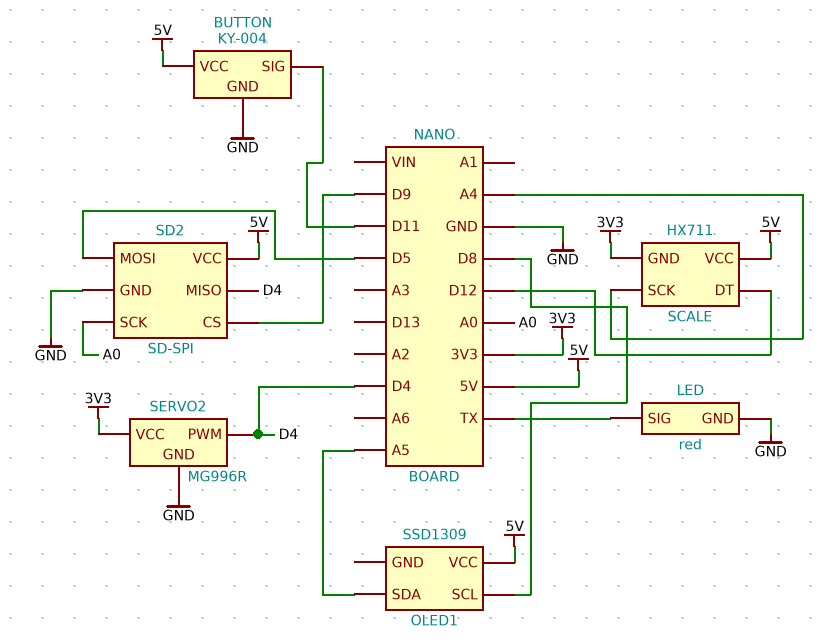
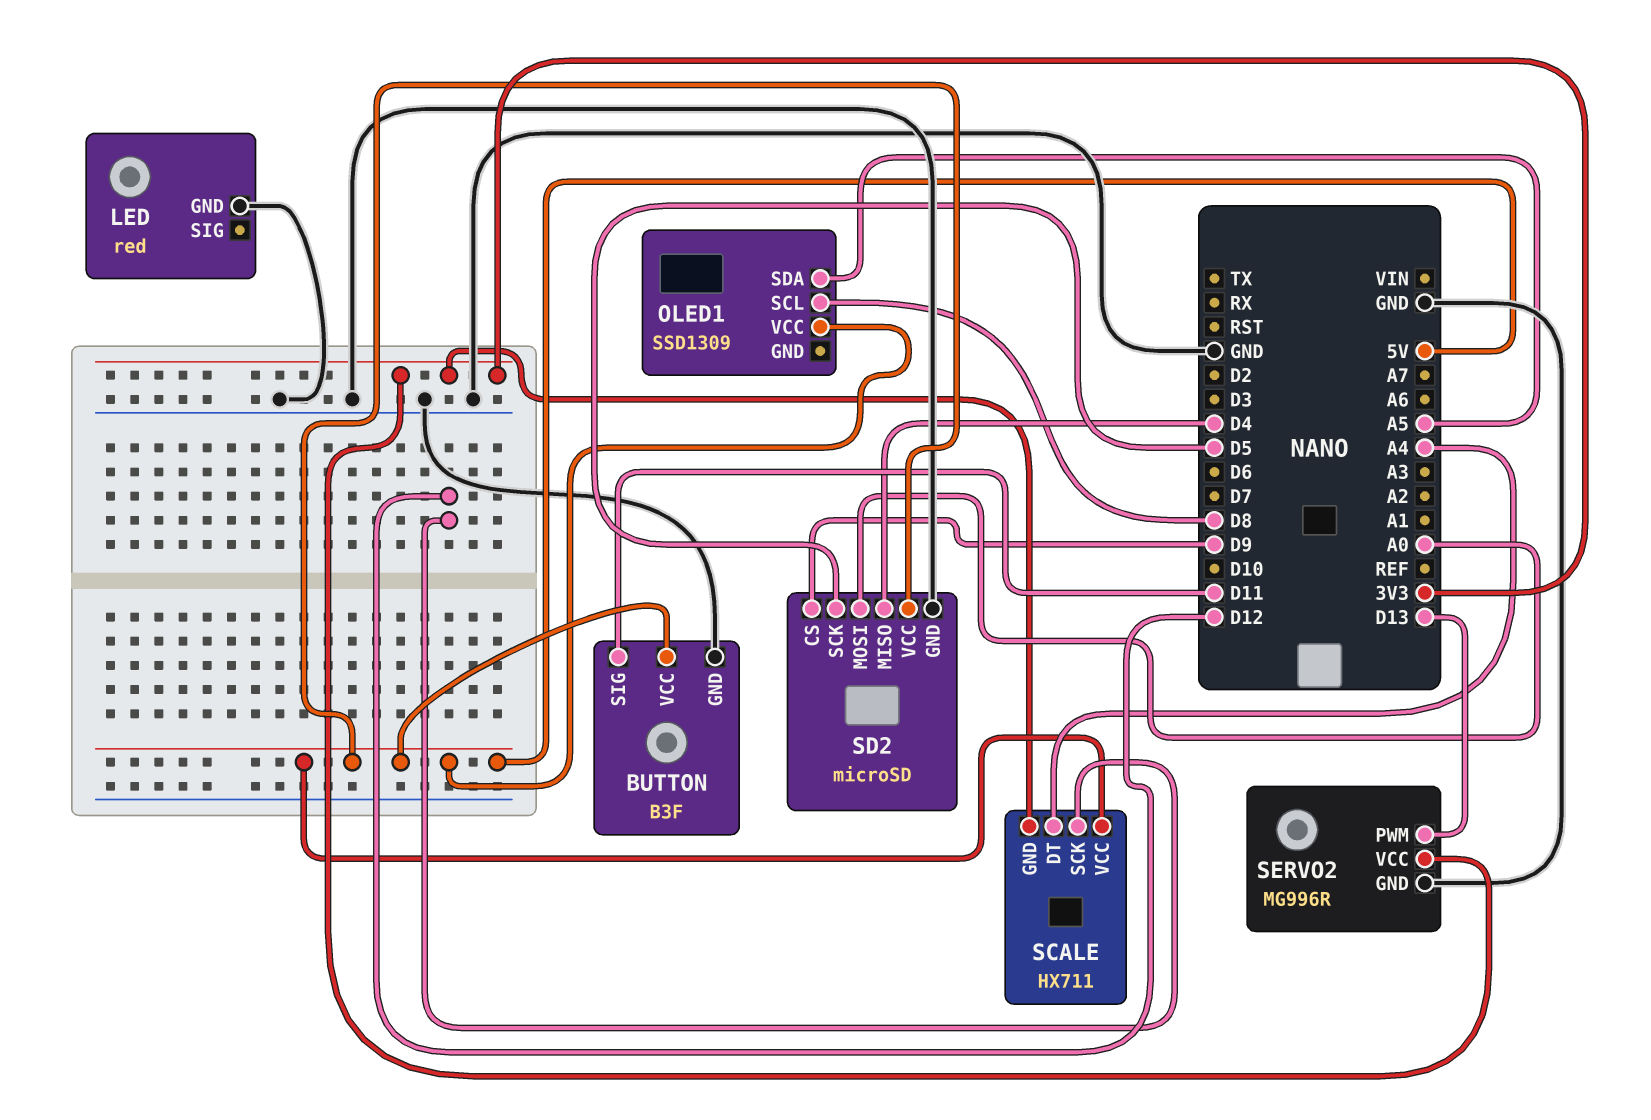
BUTTON: KY-004 -> B3F
LED pin SIG: TX -> none
SCALE pin DT: D12 -> A4
SCALE pin SCK: A4 -> D12
SD2: SD-SPI -> microSD
SD2 pin MOSI: D5 -> A0
SD2 pin SCK: A0 -> D5
SERVO2 pin PWM: D4 -> D13

